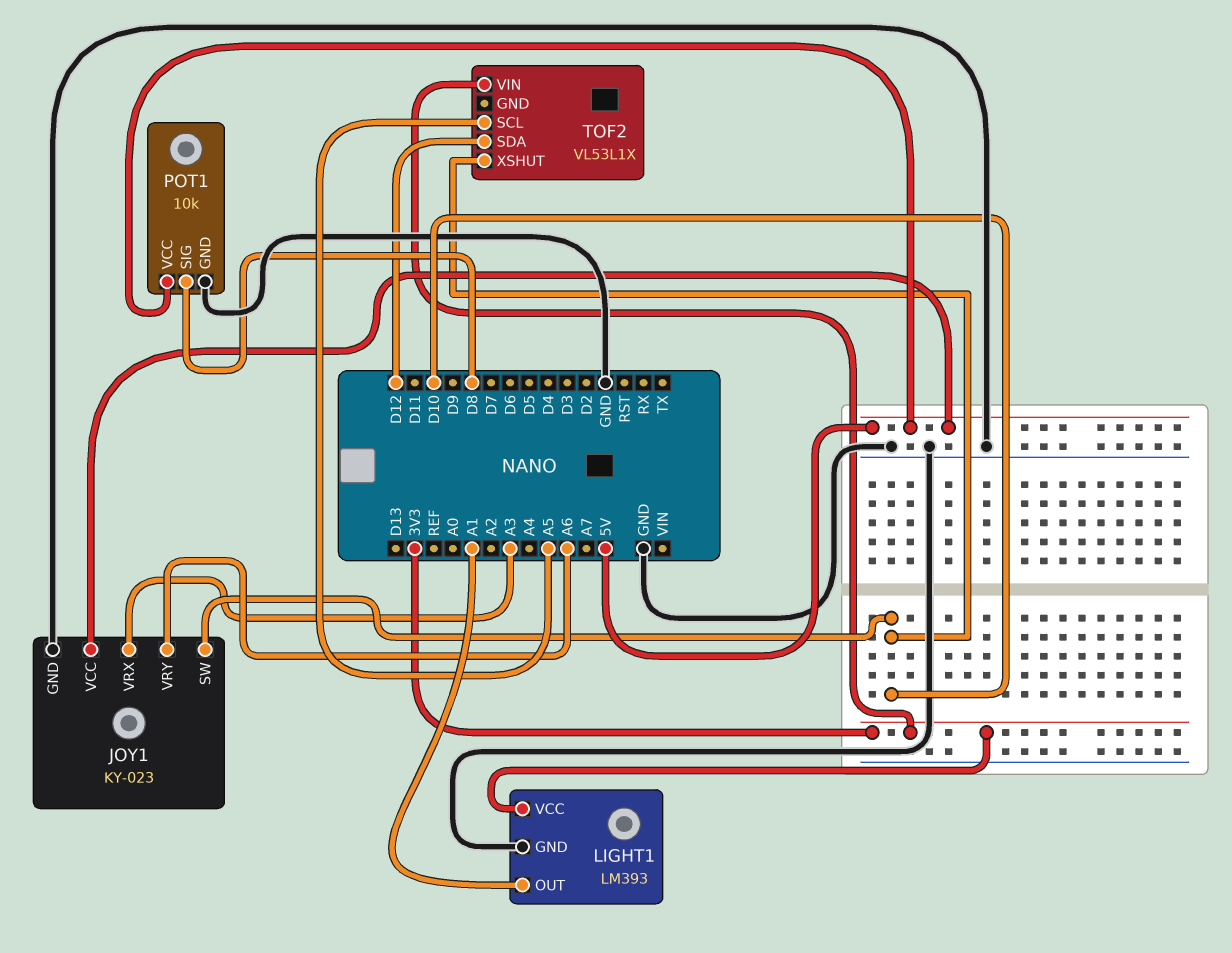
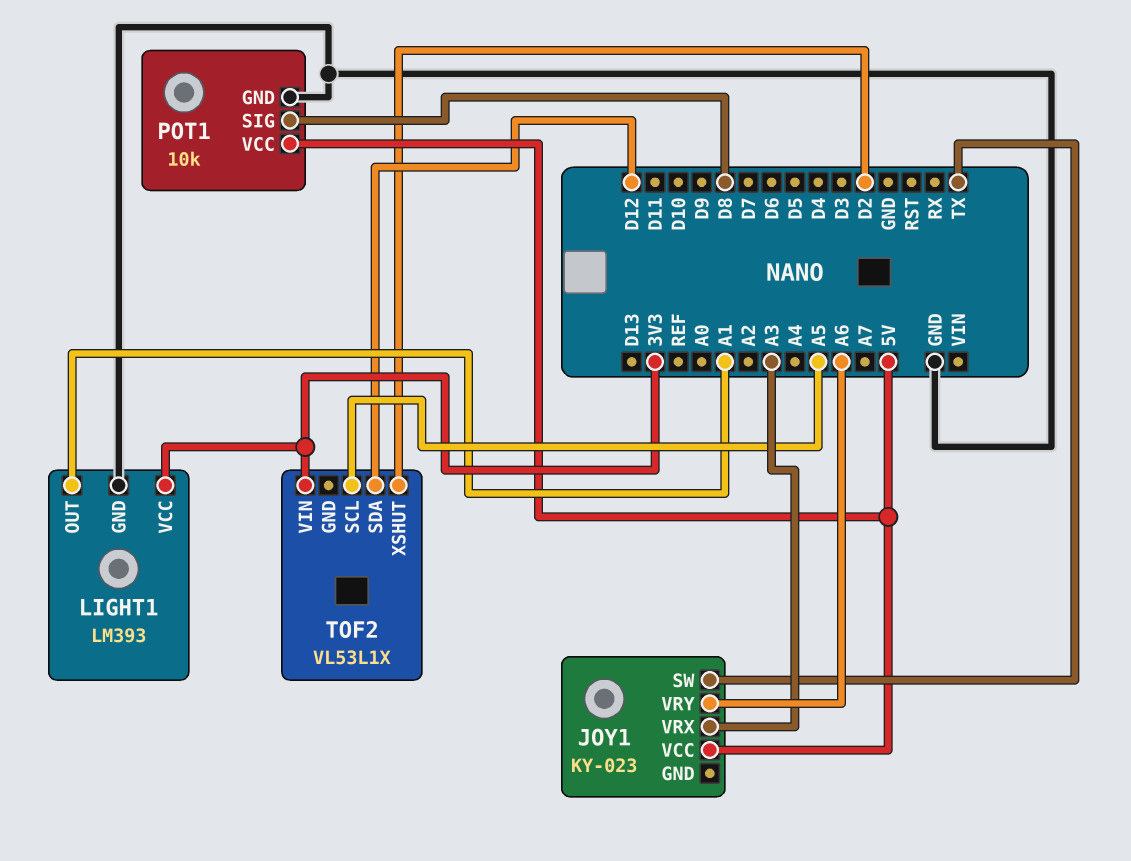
JOY1 pin GND: GND -> none
JOY1 pin SW: D10 -> TX
TOF2 pin XSHUT: D10 -> D2

